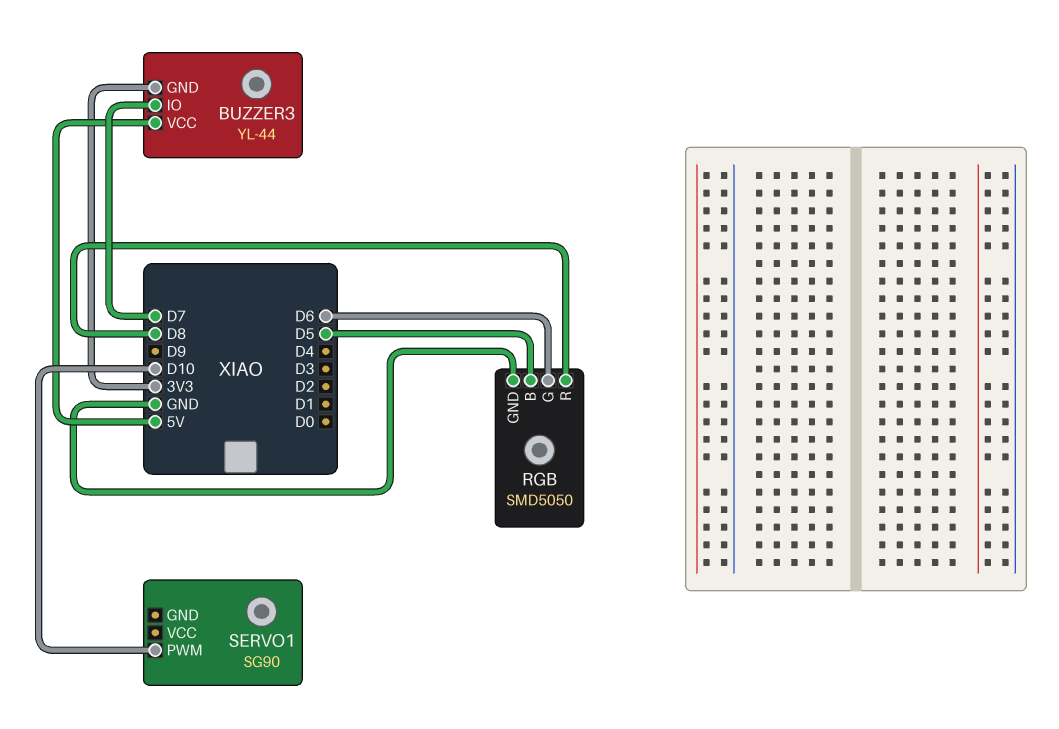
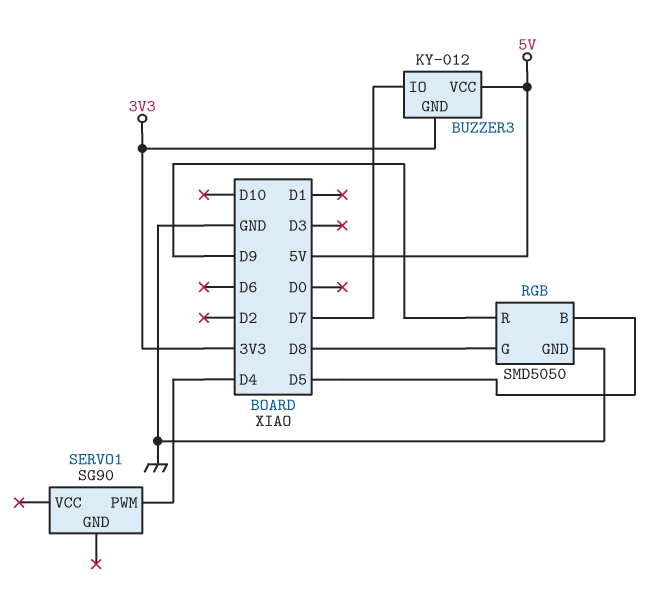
BUZZER3: YL-44 -> KY-012
RGB pin G: D6 -> D8
RGB pin R: D8 -> D9
SERVO1 pin PWM: D10 -> D4

